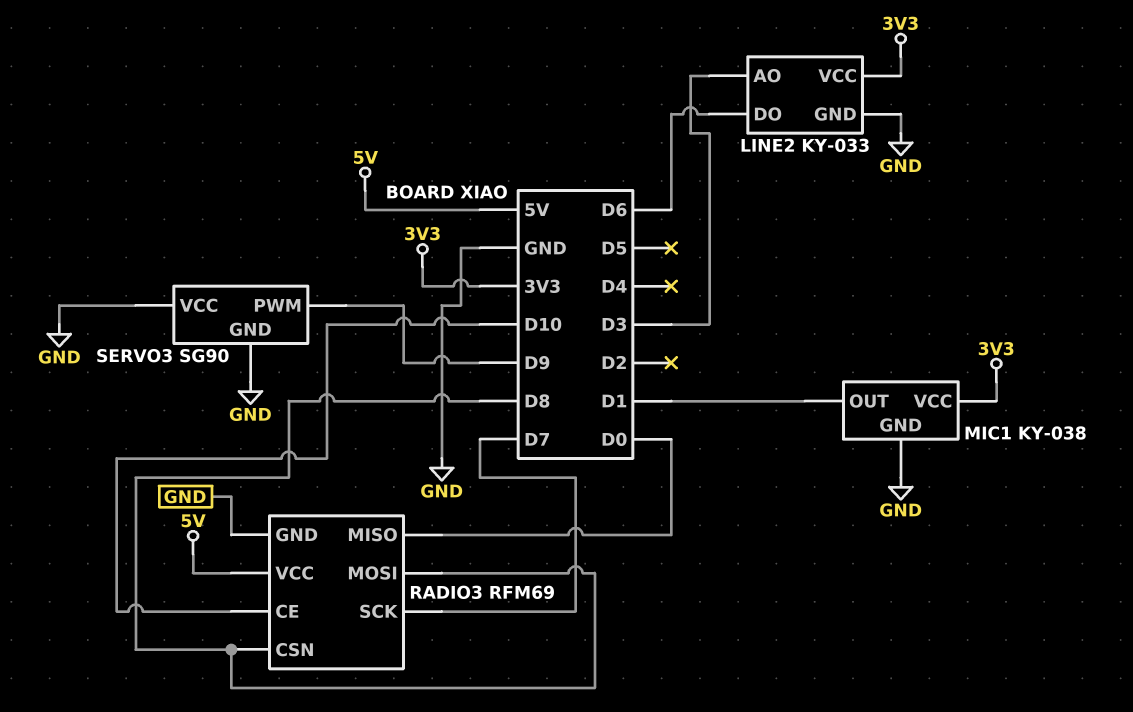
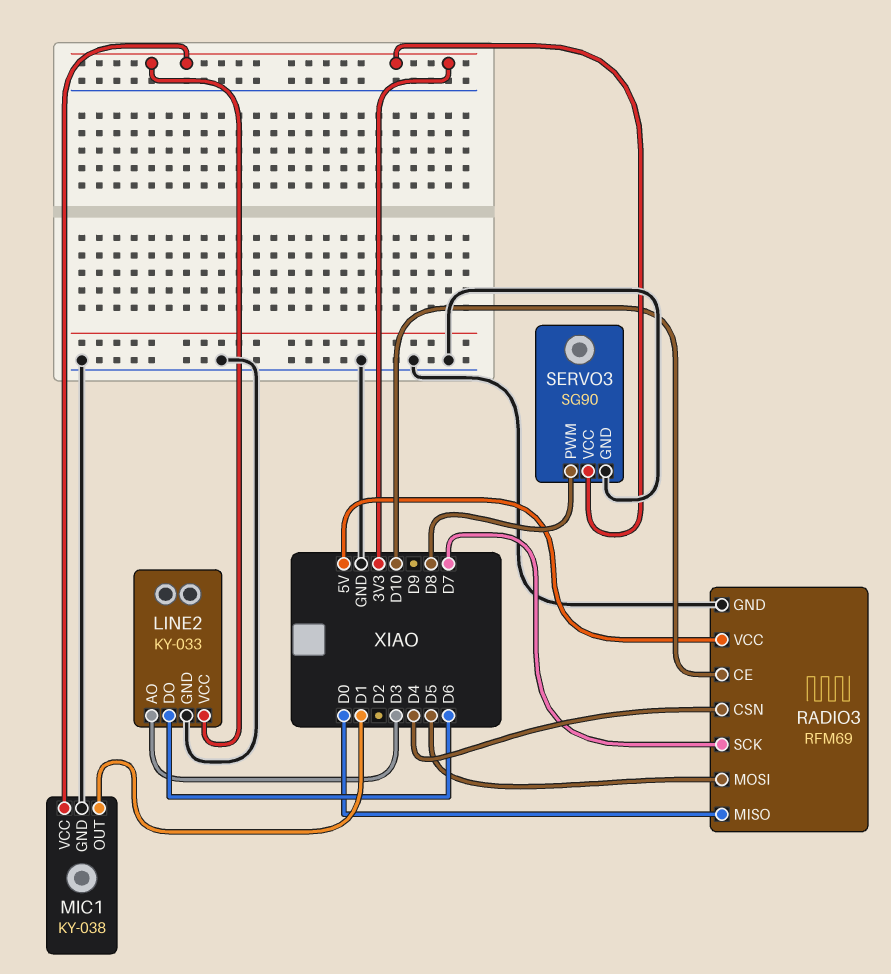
RADIO3 pin CSN: D8 -> D4
RADIO3 pin MOSI: D8 -> D5
SERVO3 pin PWM: D9 -> D8
SERVO3 pin VCC: GND -> 3V3

